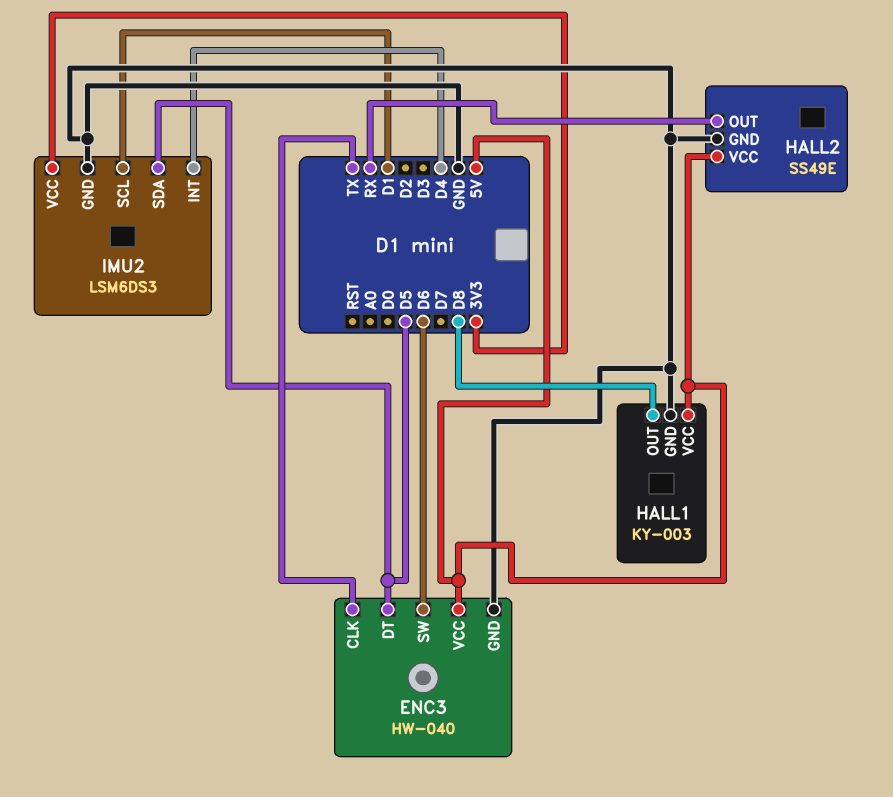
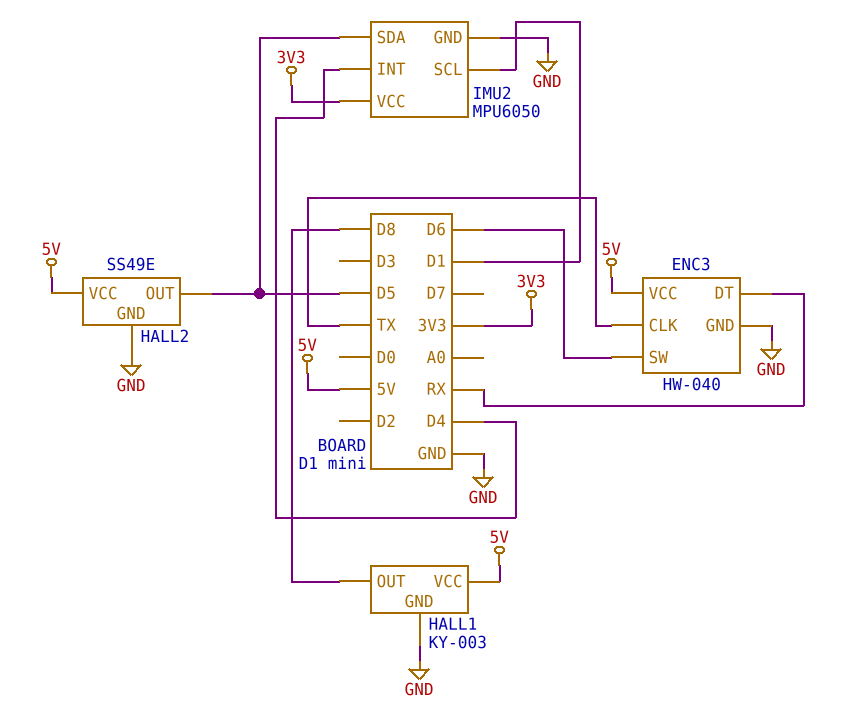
ENC3 pin DT: D5 -> RX
HALL2 pin OUT: RX -> D5
IMU2: LSM6DS3 -> MPU6050

